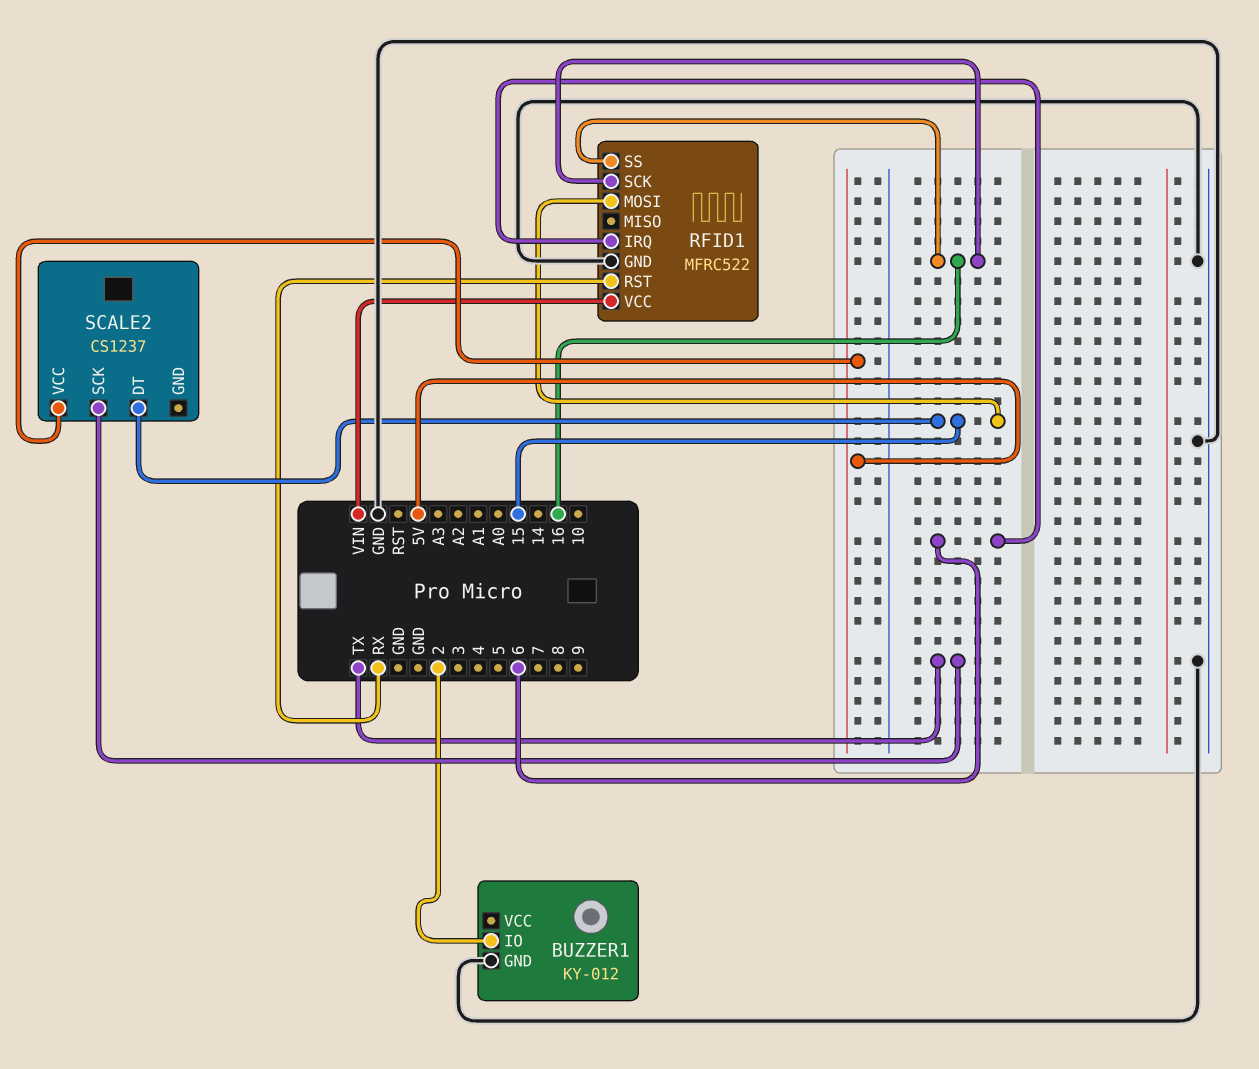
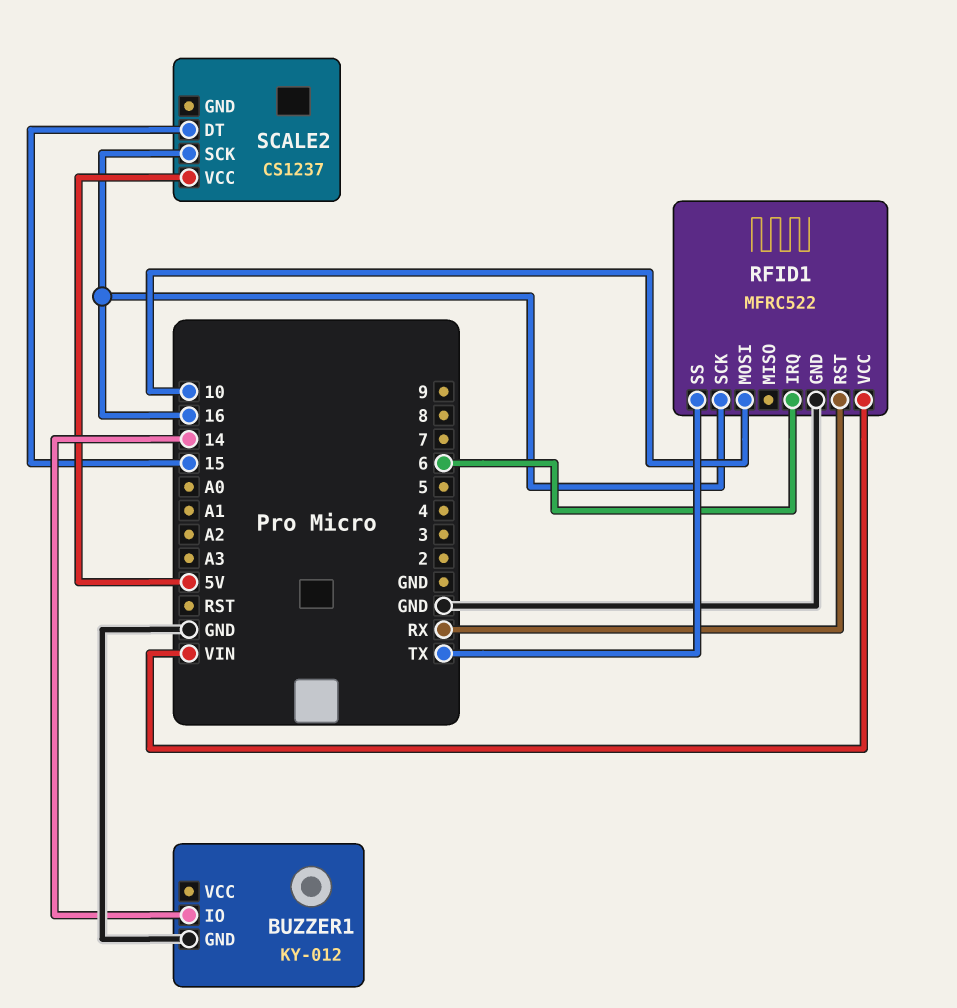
BUZZER1 pin IO: 2 -> 14
RFID1 pin MOSI: 15 -> 10
RFID1 pin SS: 16 -> TX
SCALE2 pin SCK: TX -> 16

